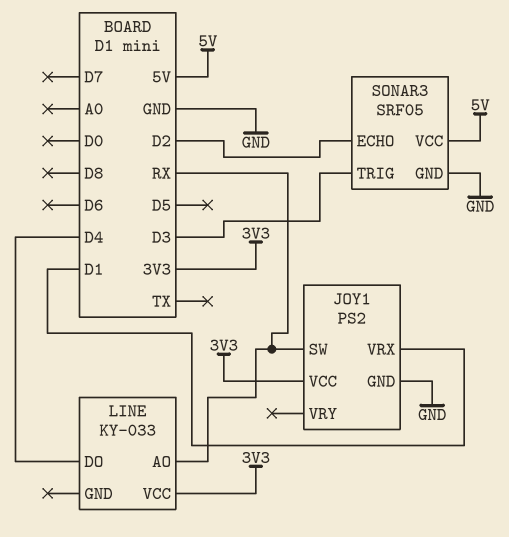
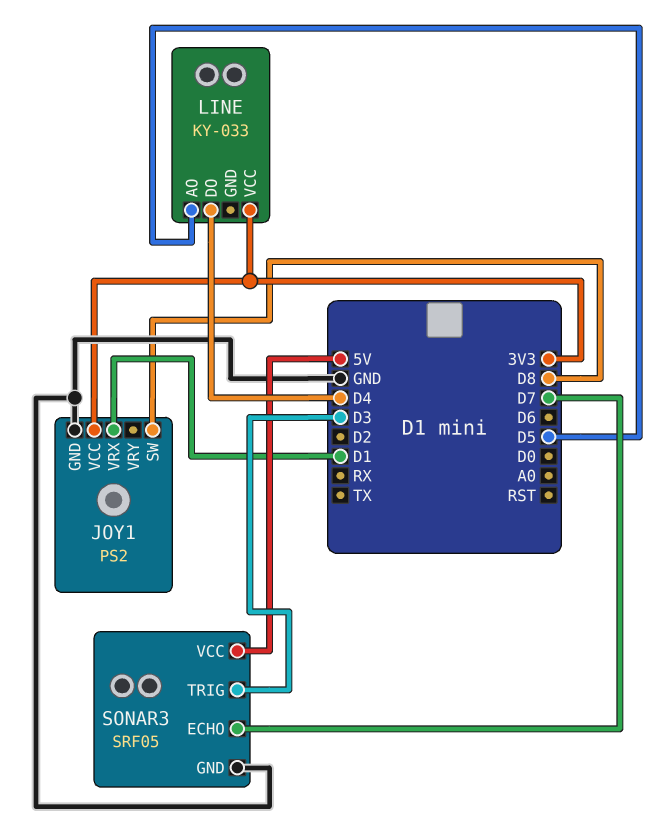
JOY1 pin SW: RX -> D8
LINE pin AO: RX -> D5
SONAR3 pin ECHO: D2 -> D7

